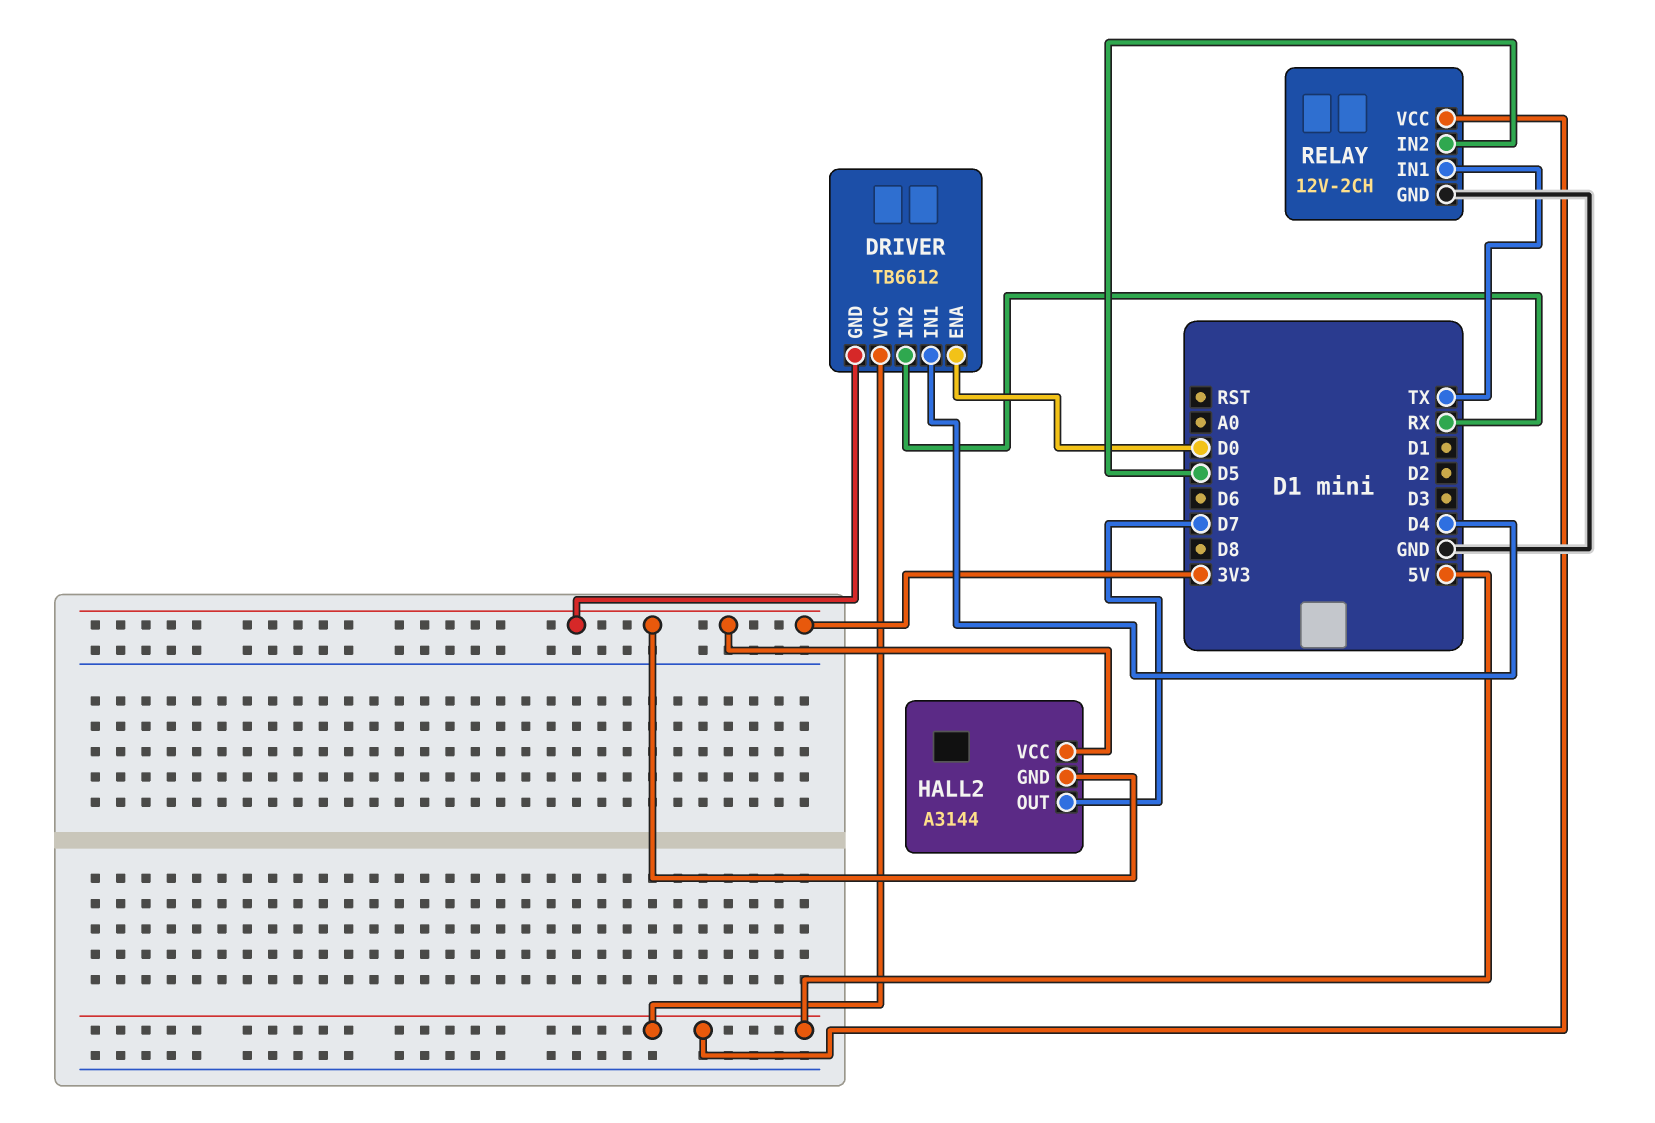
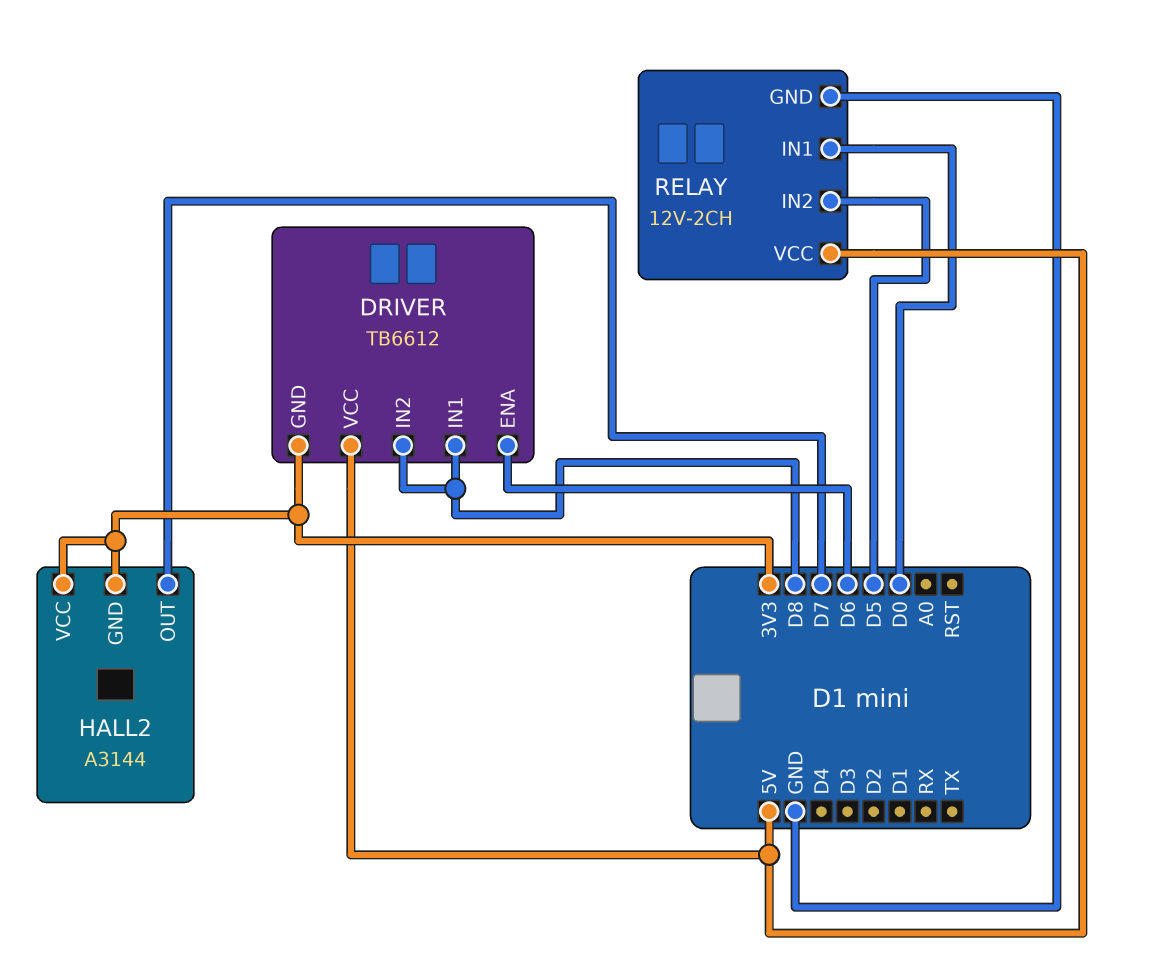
DRIVER pin ENA: D0 -> D6
DRIVER pin IN1: D4 -> D8
DRIVER pin IN2: RX -> D8
RELAY pin IN1: TX -> D0

